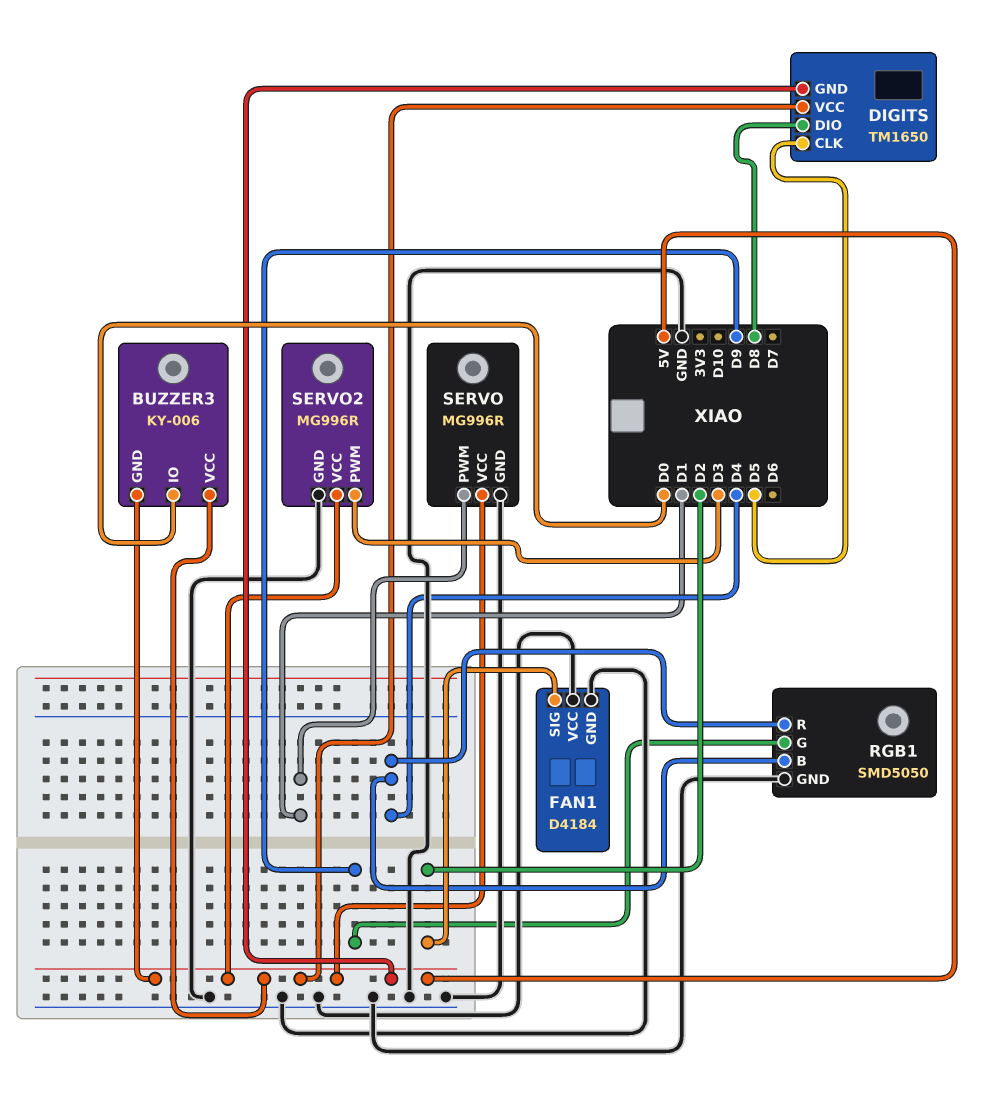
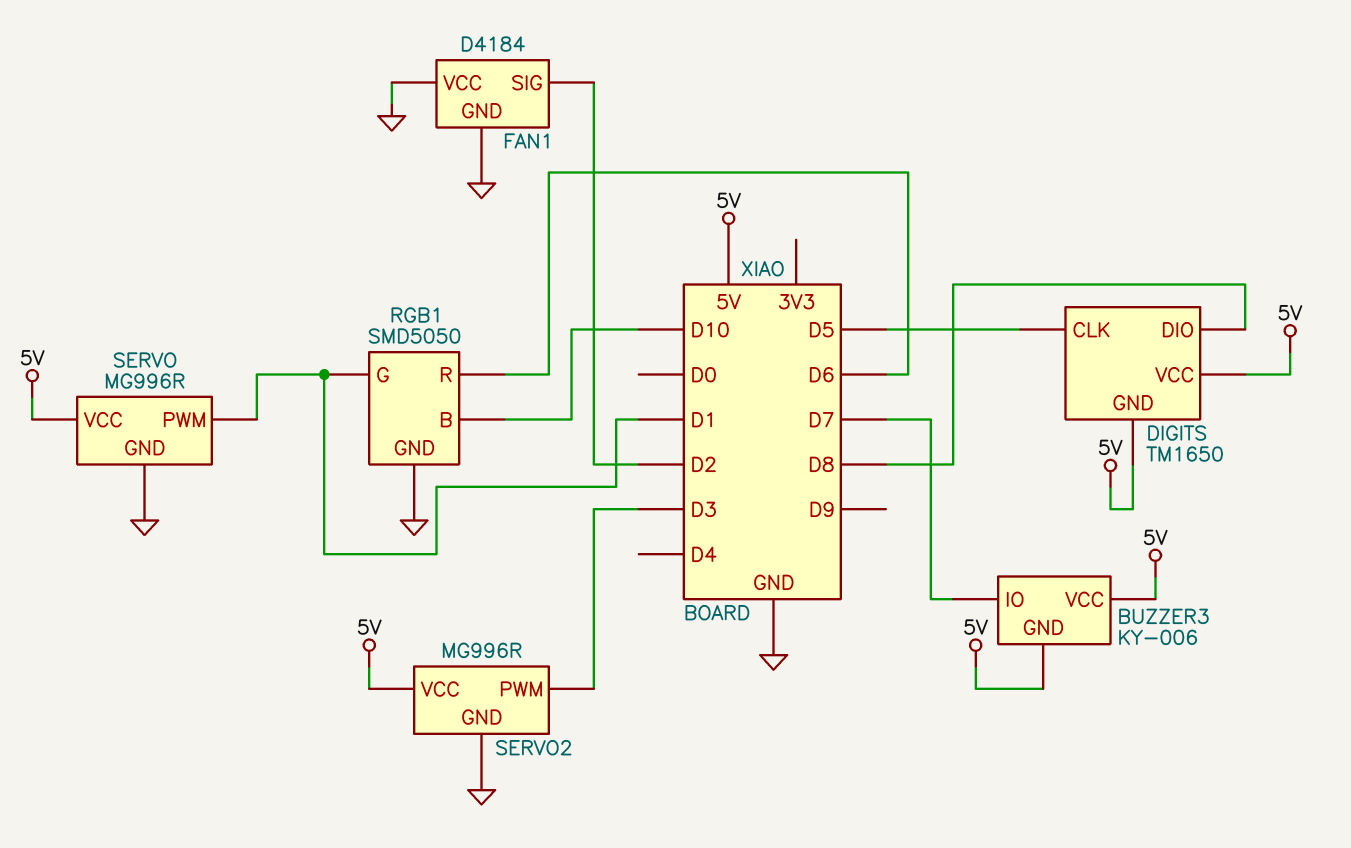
BUZZER3 pin IO: D0 -> D7
RGB1 pin B: D4 -> D10
RGB1 pin G: D9 -> D1
RGB1 pin R: D4 -> D6

